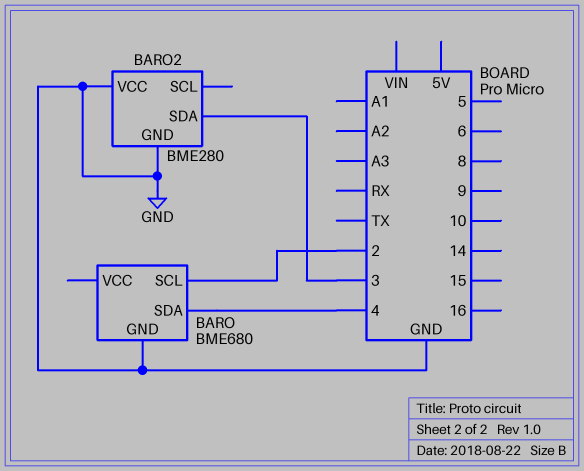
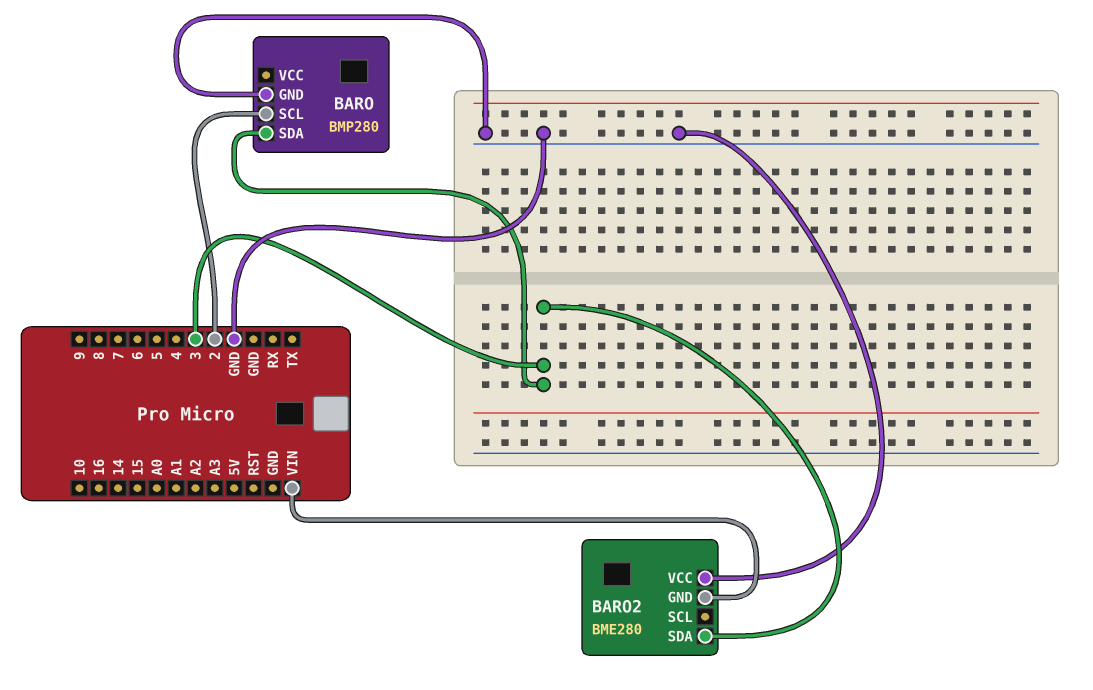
BARO: BME680 -> BMP280
BARO pin SDA: 4 -> 3
BARO2 pin GND: GND -> VIN

